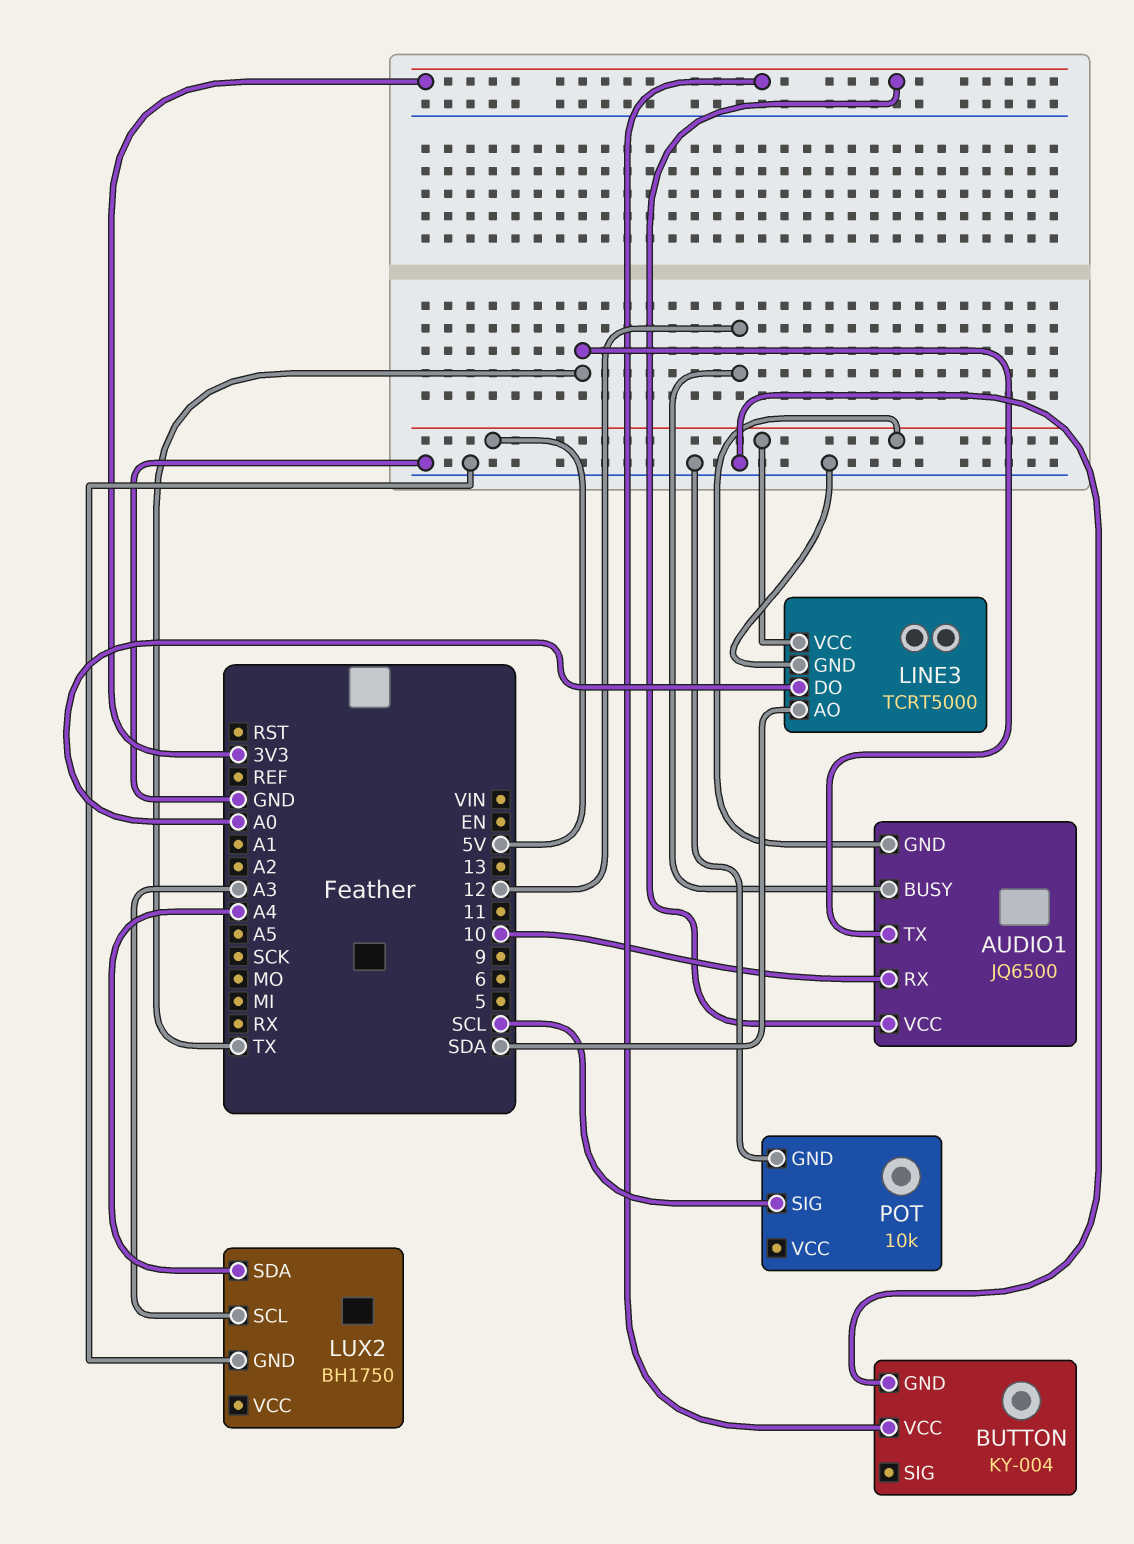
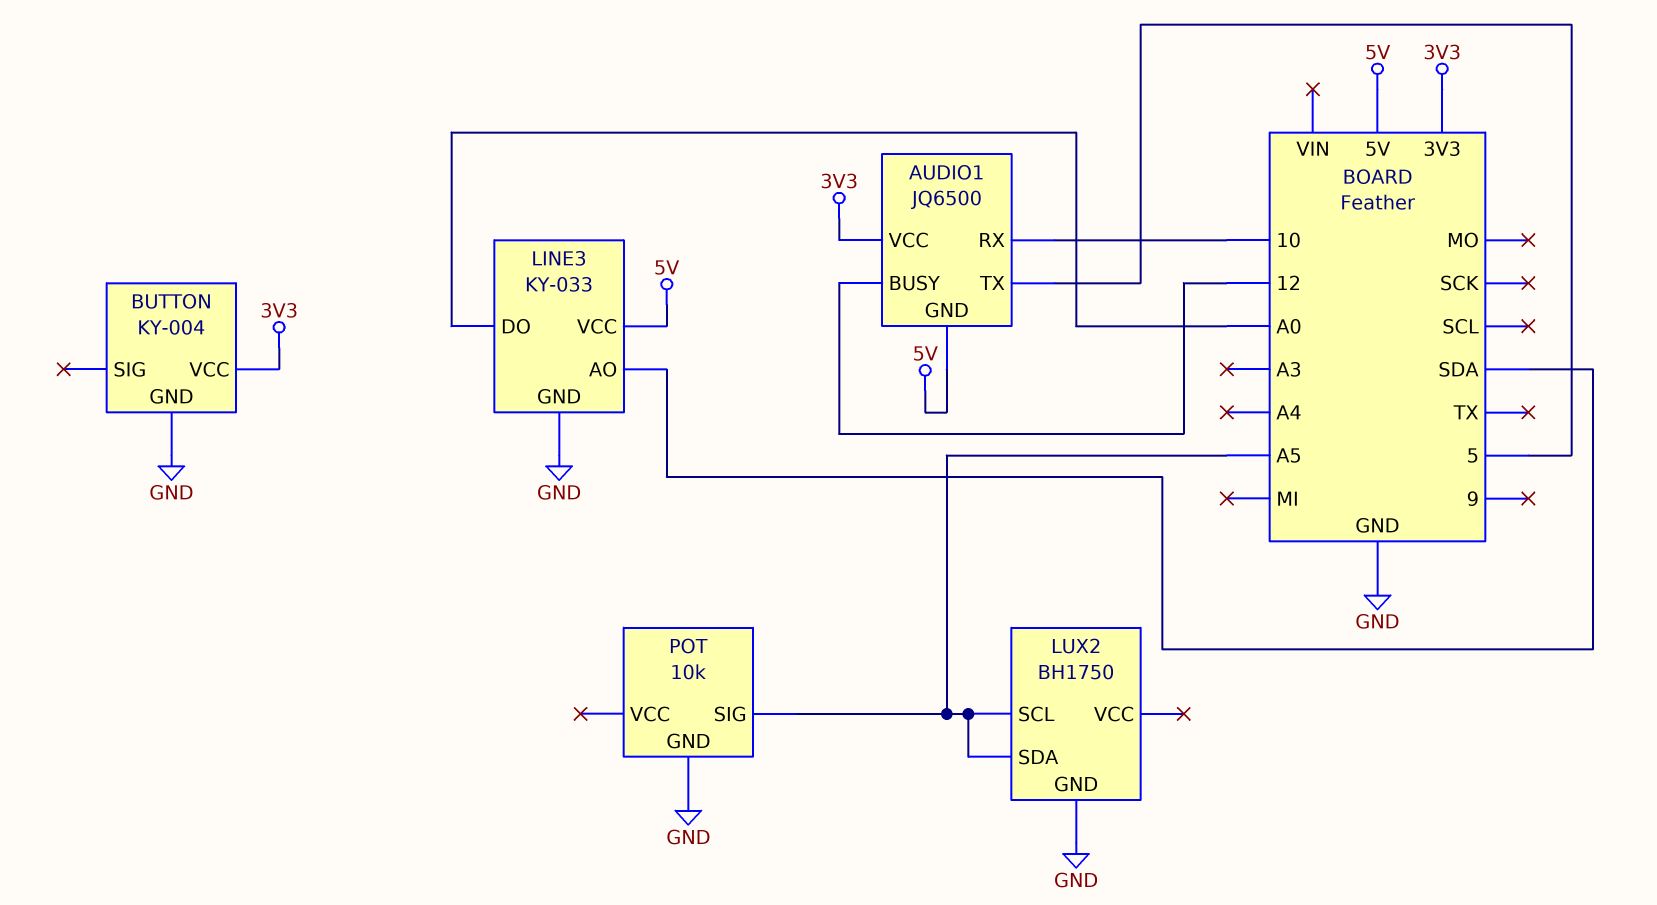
AUDIO1 pin TX: TX -> 5
LINE3: TCRT5000 -> KY-033
LUX2 pin SCL: A3 -> A5
LUX2 pin SDA: A4 -> A5
POT pin SIG: SCL -> A5

